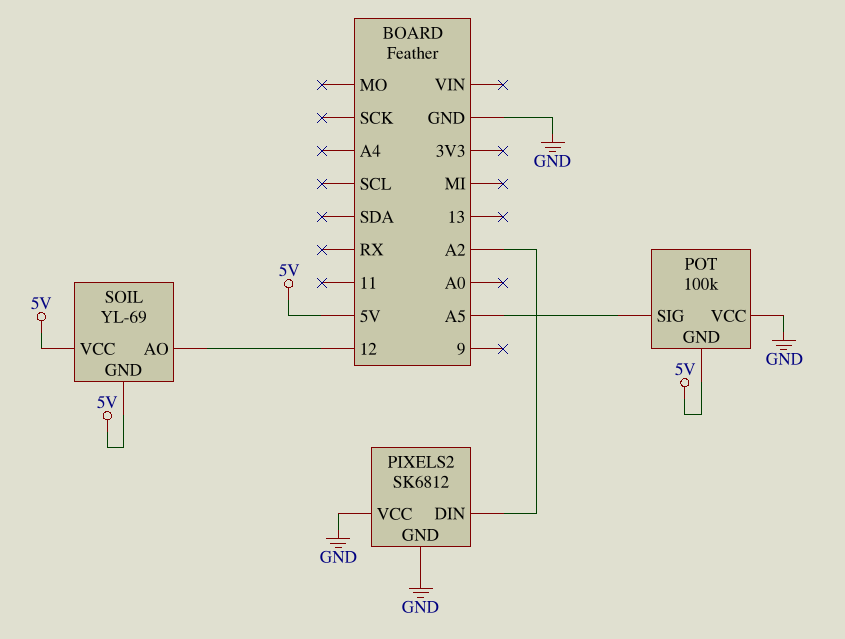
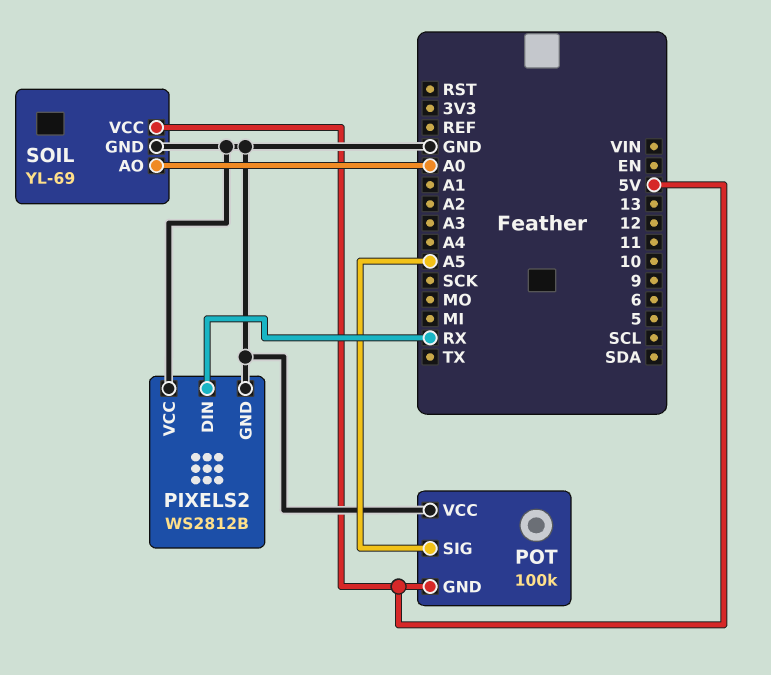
PIXELS2: SK6812 -> WS2812B
PIXELS2 pin DIN: A2 -> RX
SOIL pin AO: 12 -> A0
SOIL pin GND: 5V -> GND

